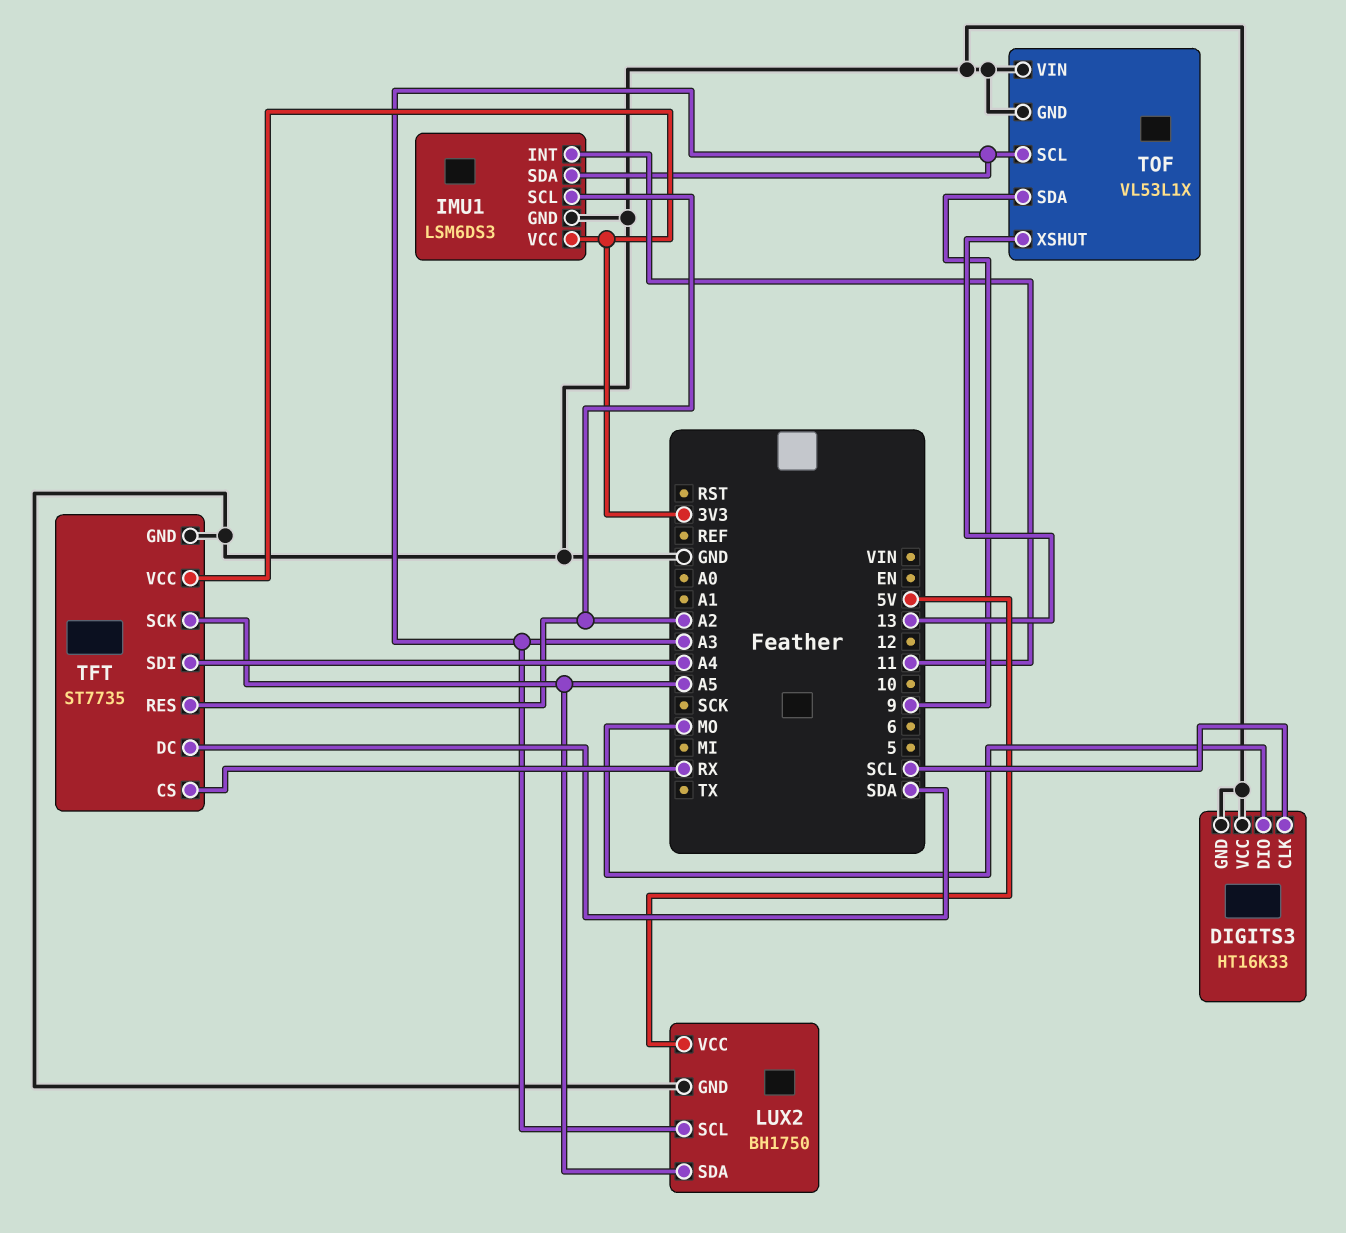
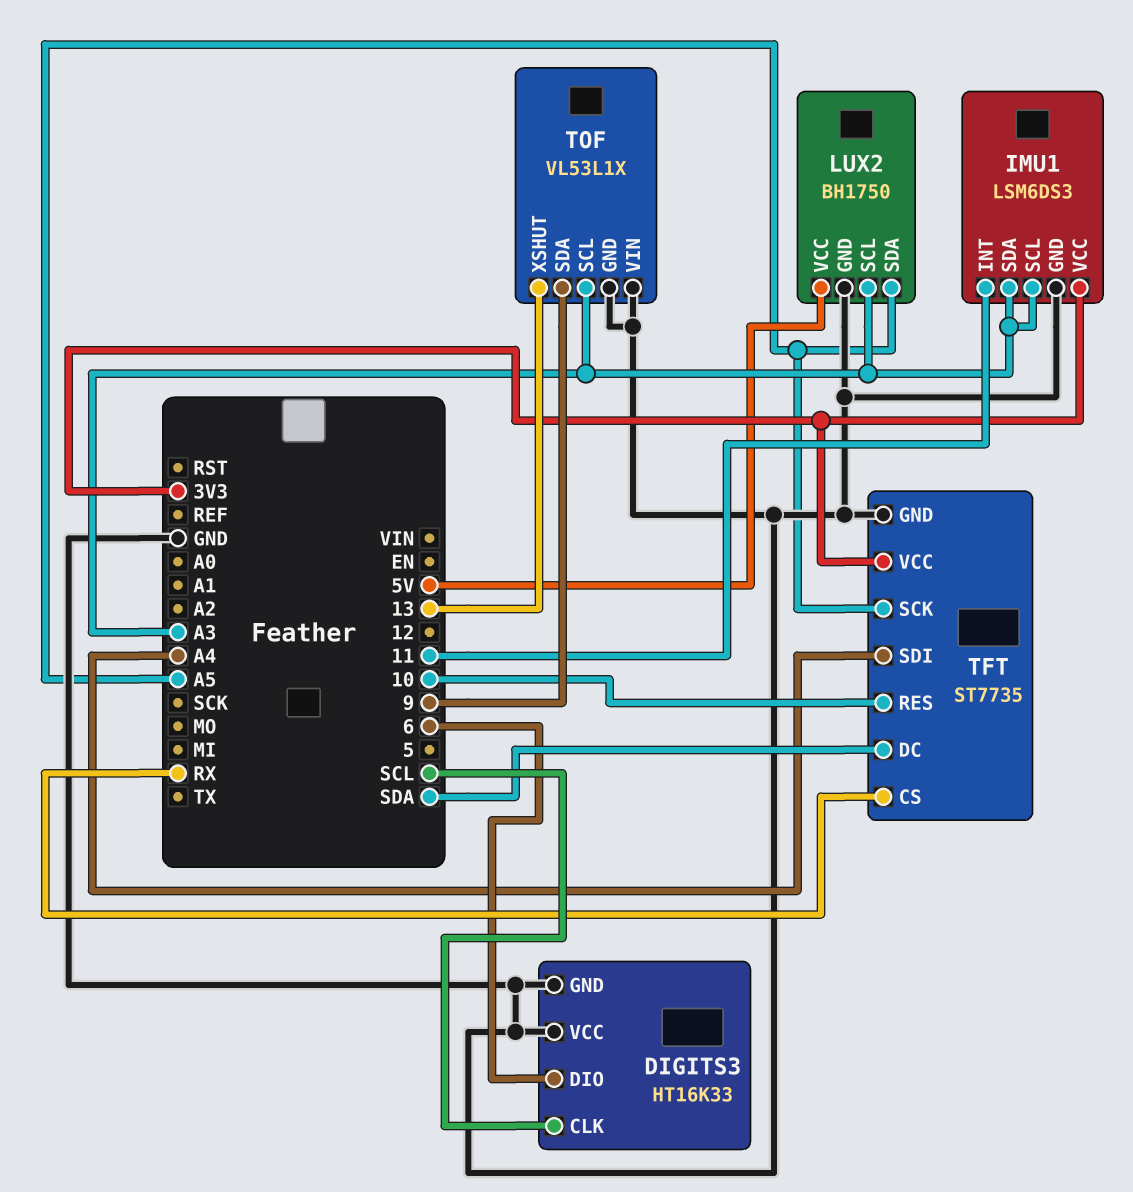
DIGITS3 pin DIO: MO -> 6
IMU1 pin SCL: A2 -> A3
TFT pin RES: A2 -> 10

